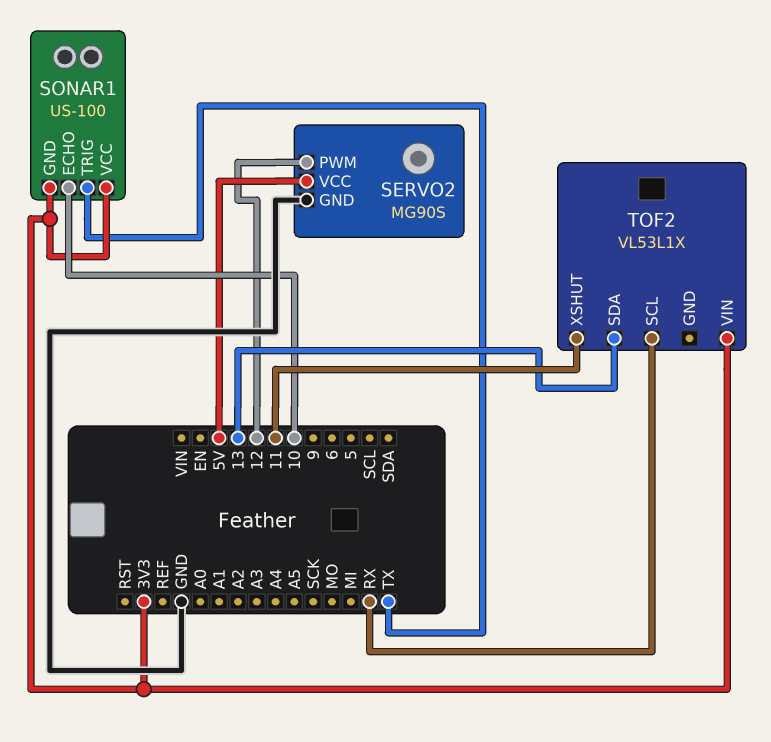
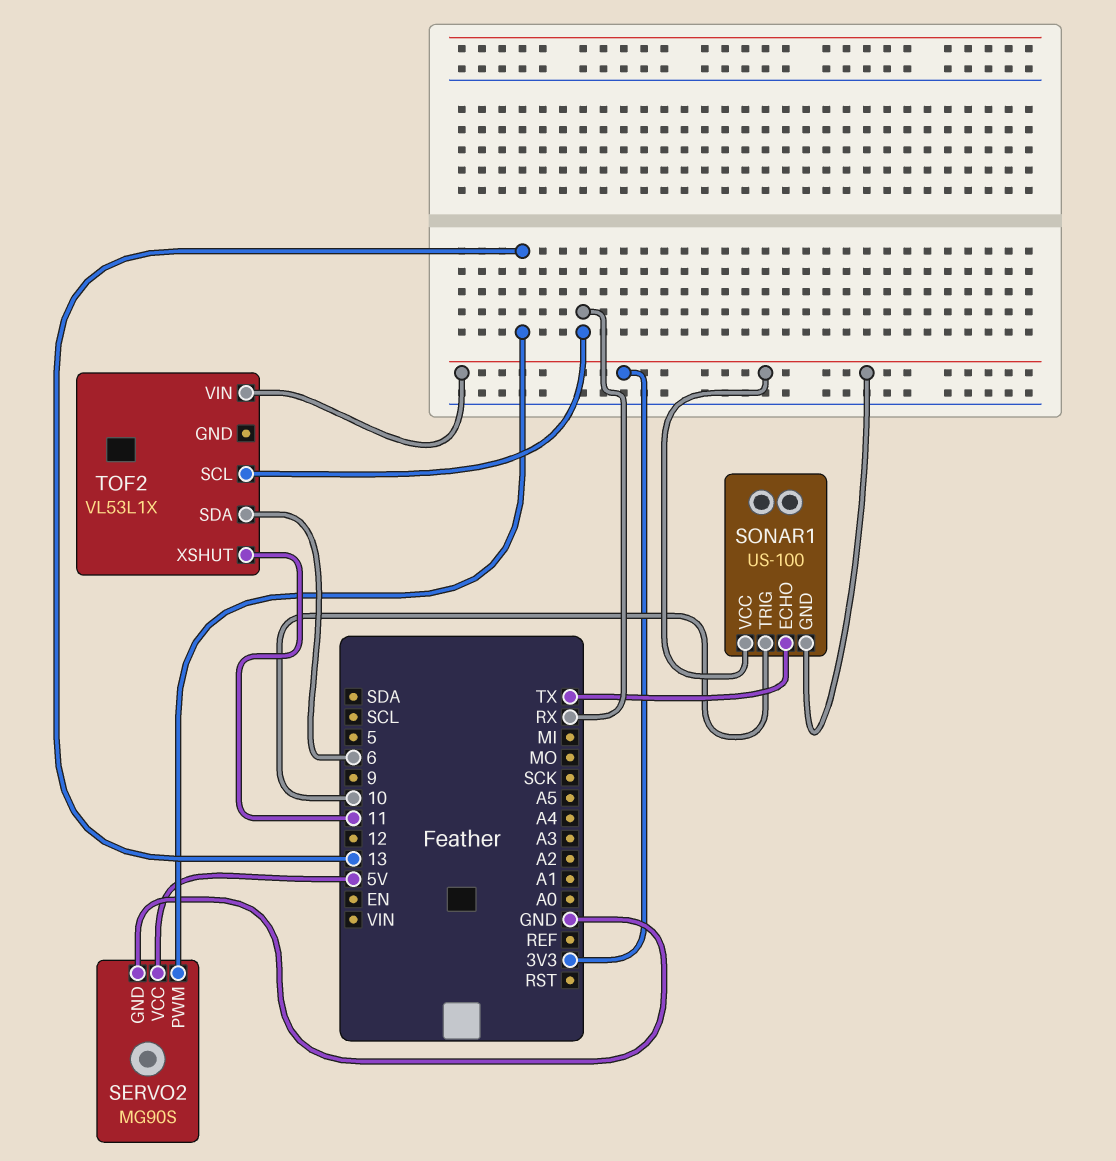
SERVO2 pin PWM: 12 -> 13
SONAR1 pin ECHO: 10 -> TX
SONAR1 pin TRIG: TX -> 10
TOF2 pin SDA: 13 -> 6

